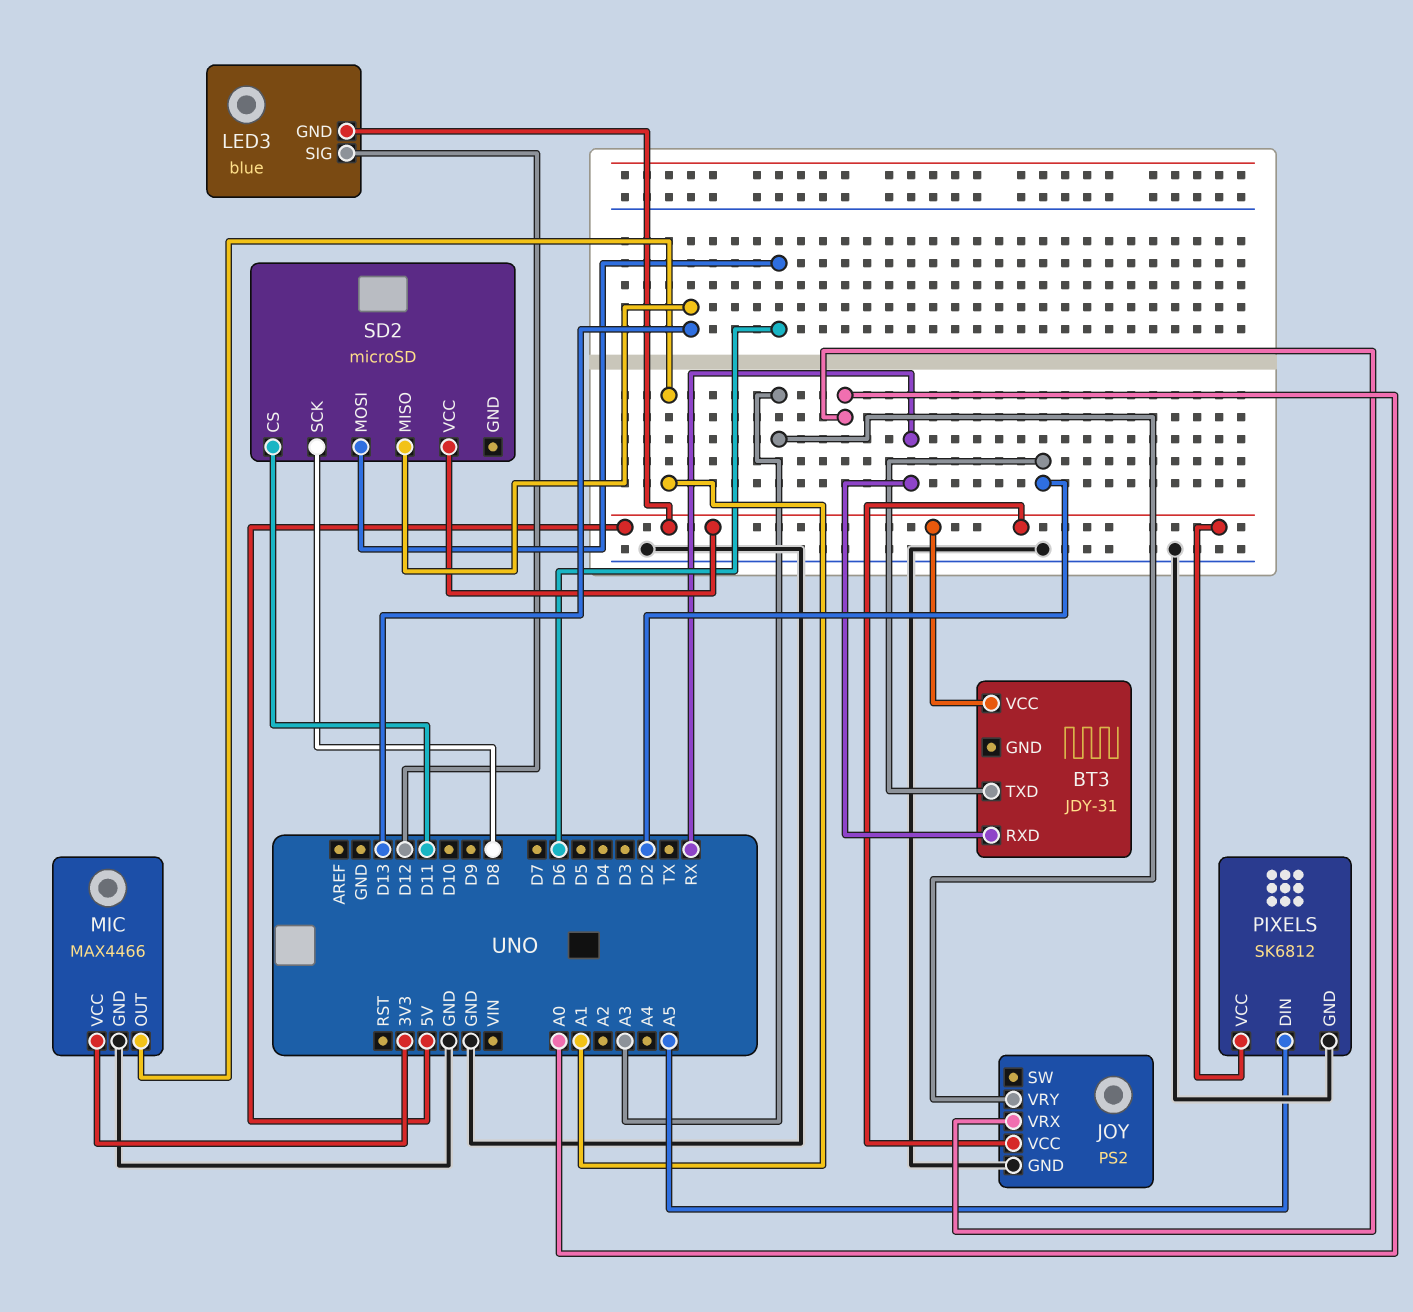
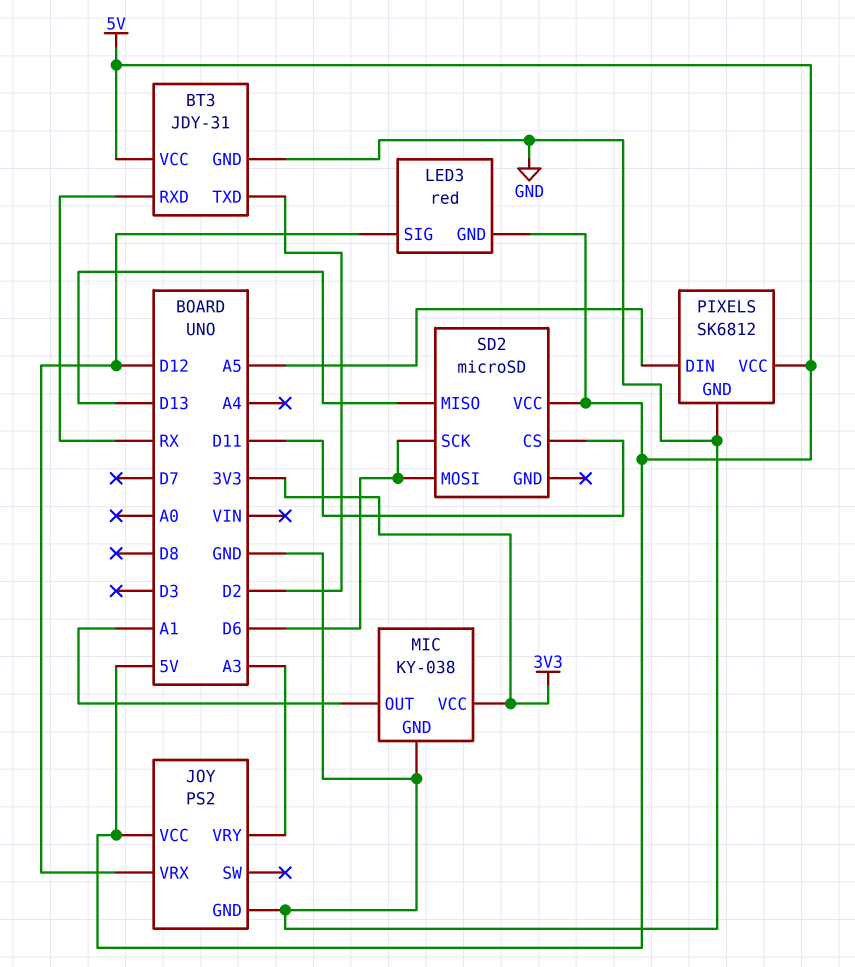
BT3 pin GND: none -> GND
JOY pin VRX: A0 -> D12
LED3: blue -> red
MIC: MAX4466 -> KY-038
SD2 pin SCK: D8 -> D6

